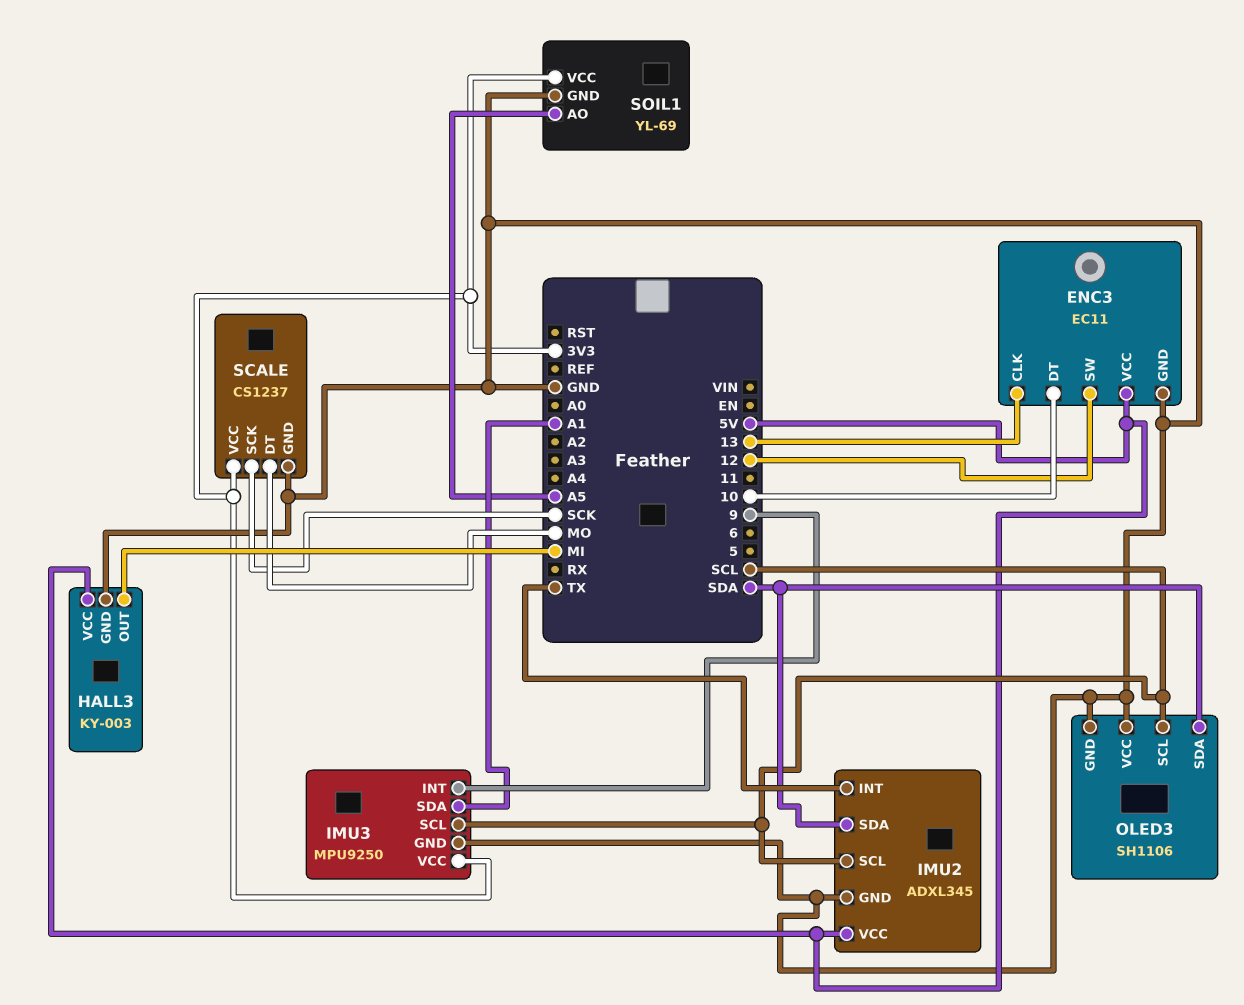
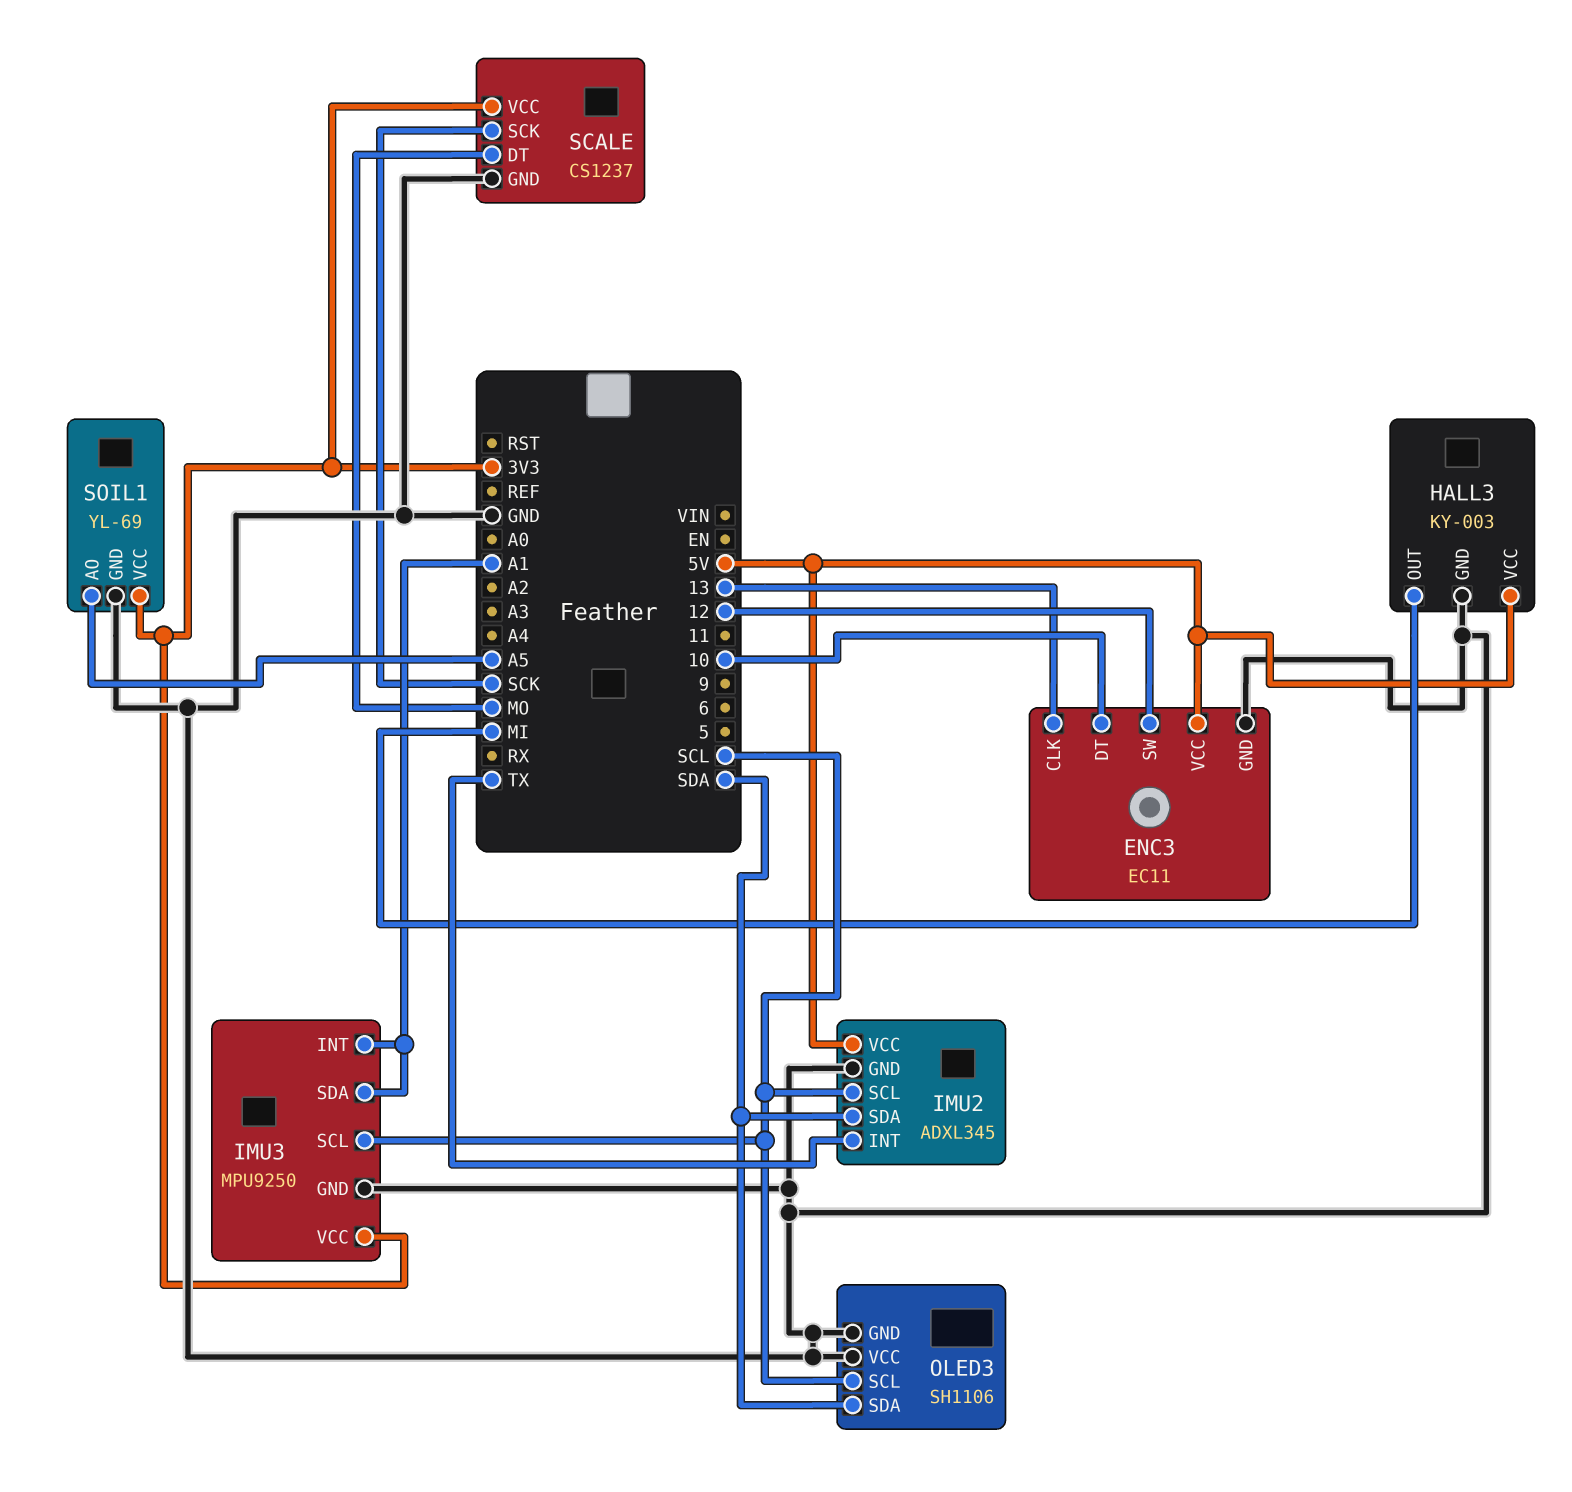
IMU3 pin INT: 9 -> A1

